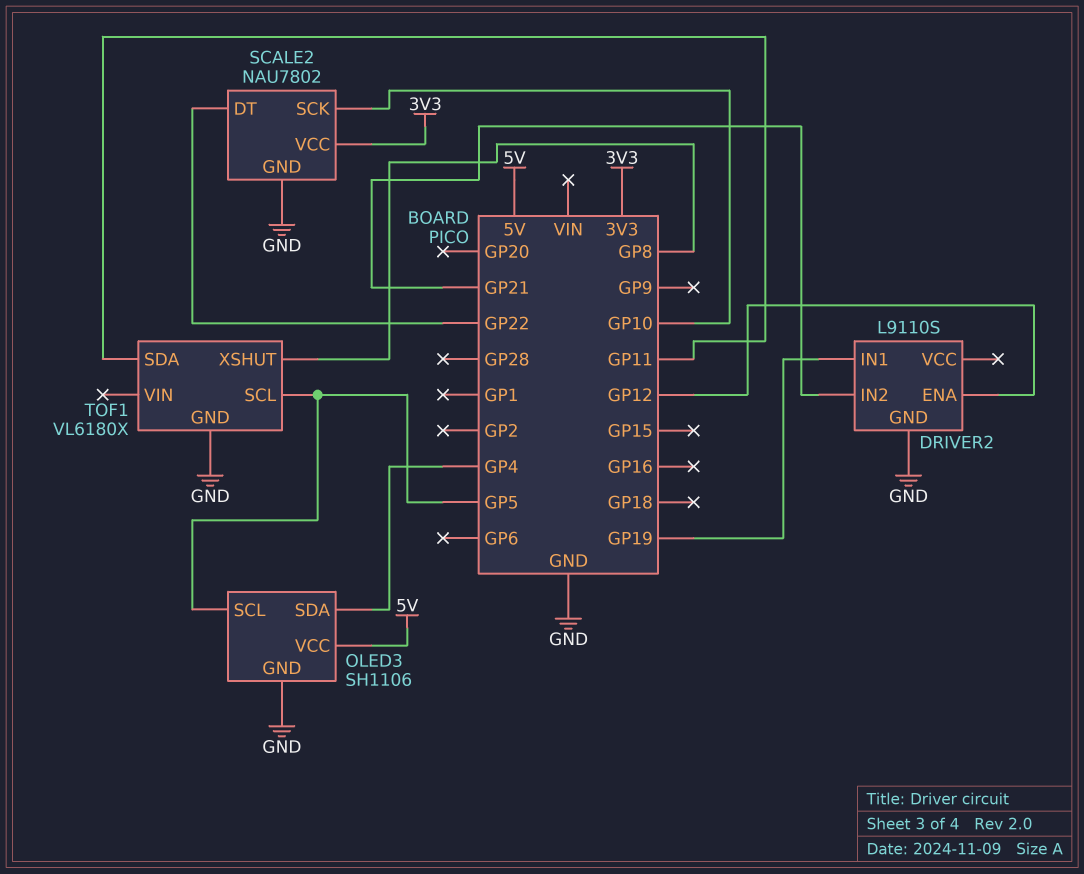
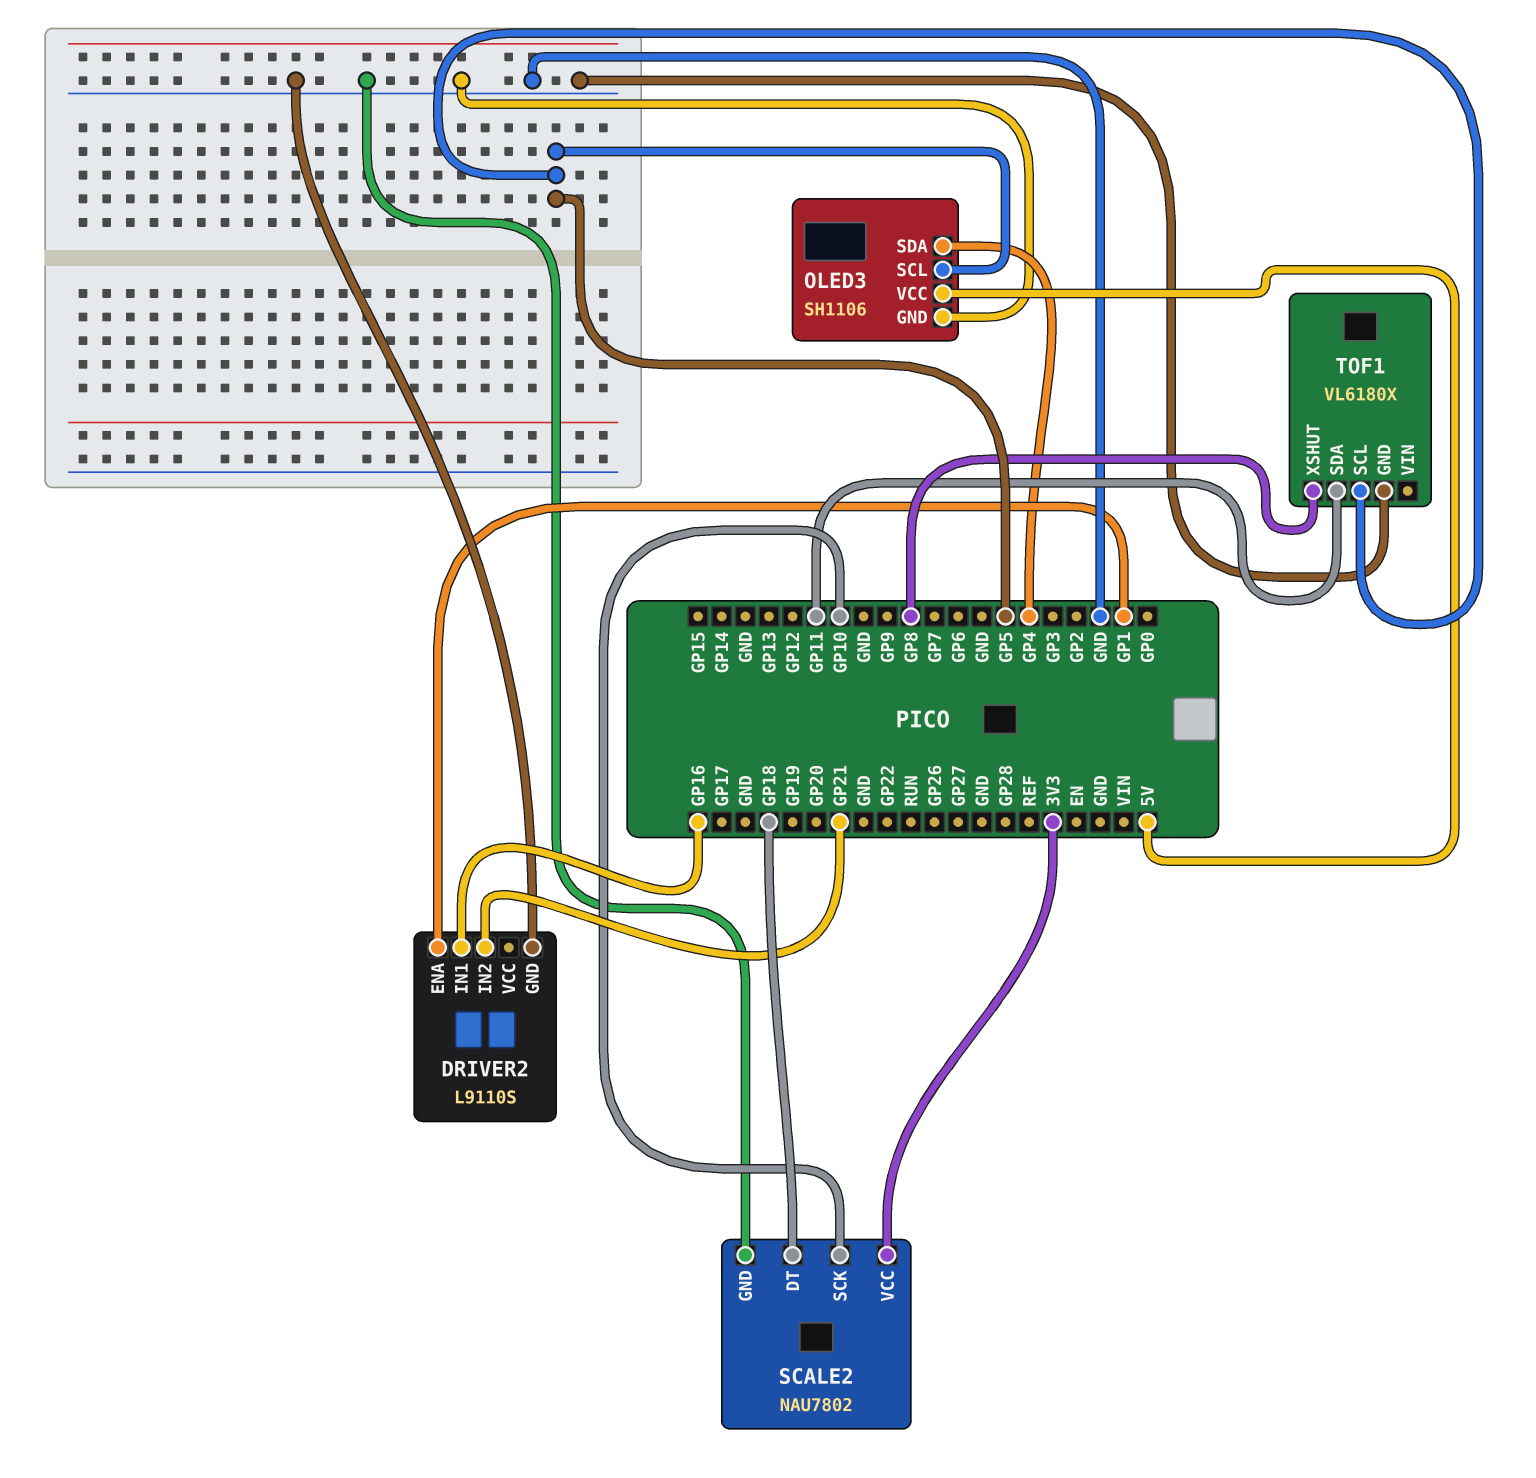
DRIVER2 pin ENA: GP12 -> GP1
DRIVER2 pin IN1: GP19 -> GP16
SCALE2 pin DT: GP22 -> GP18

